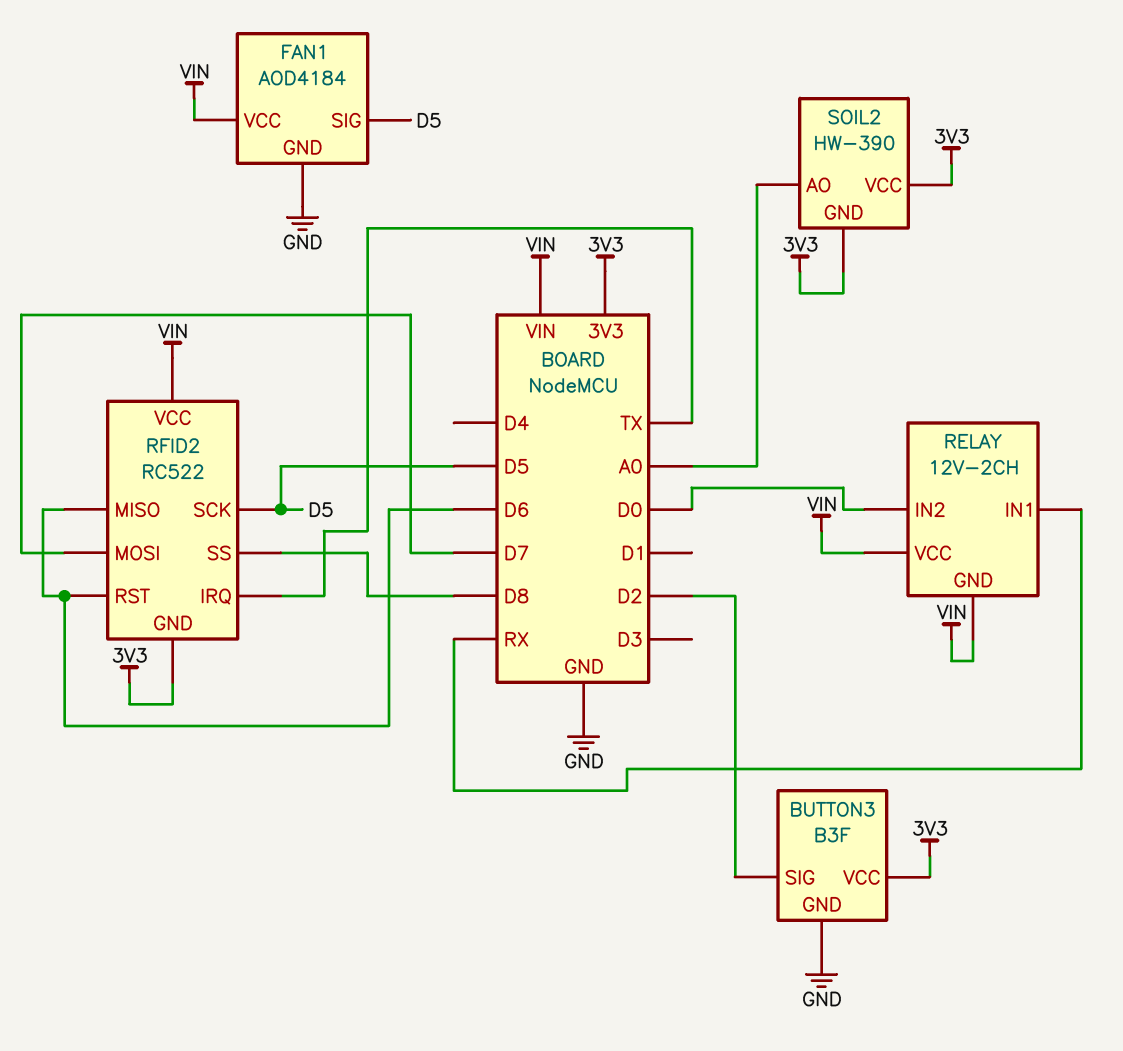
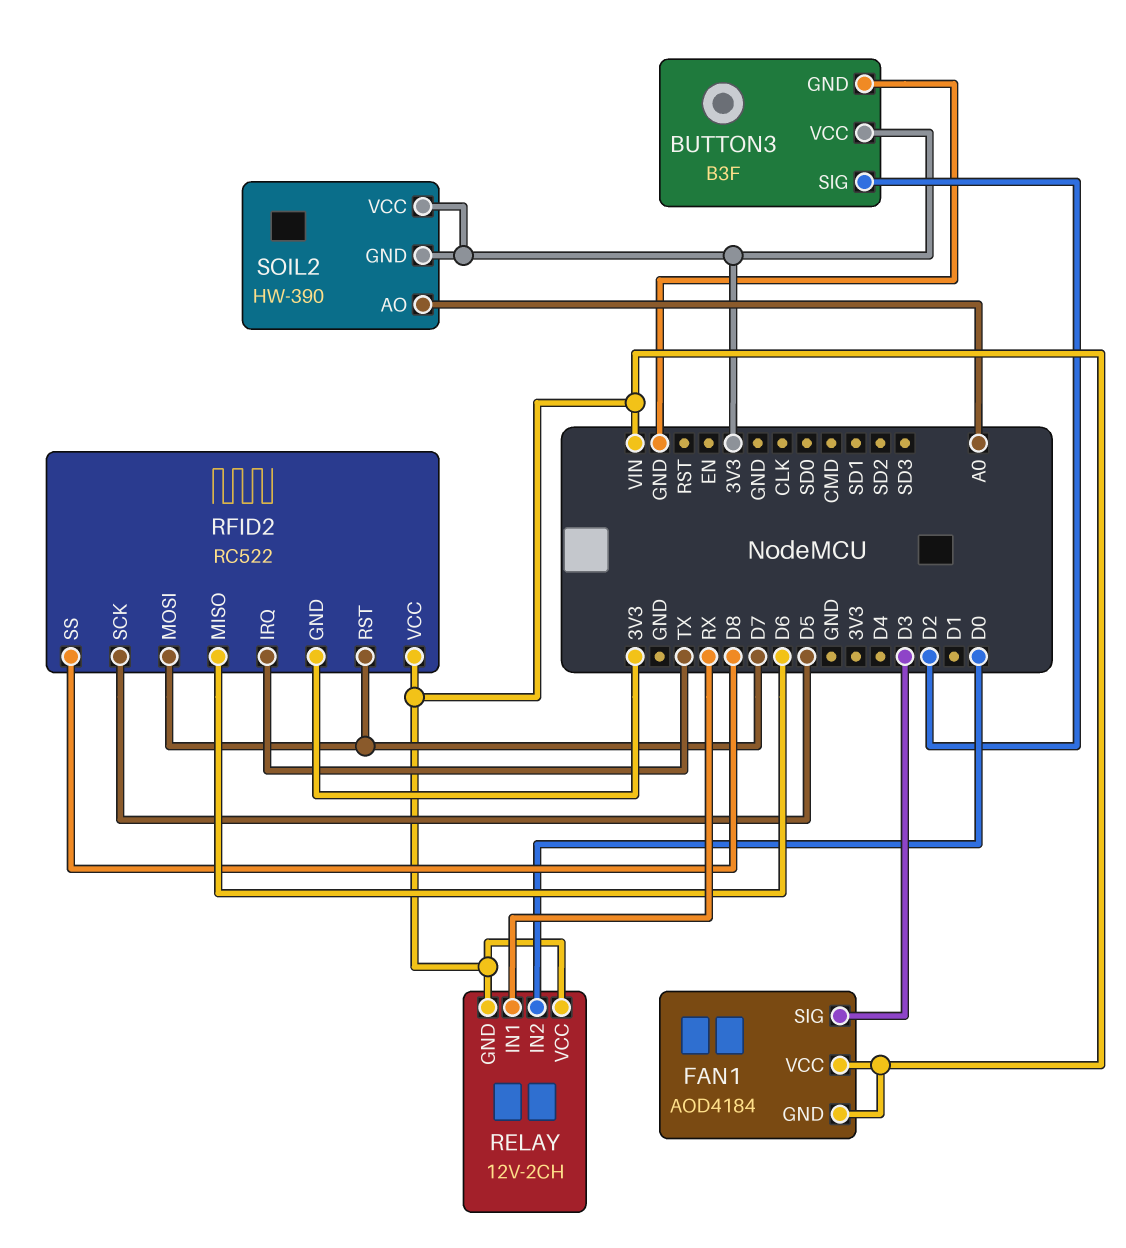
FAN1 pin GND: GND -> VIN
FAN1 pin SIG: D5 -> D3
RFID2 pin RST: D6 -> D7

